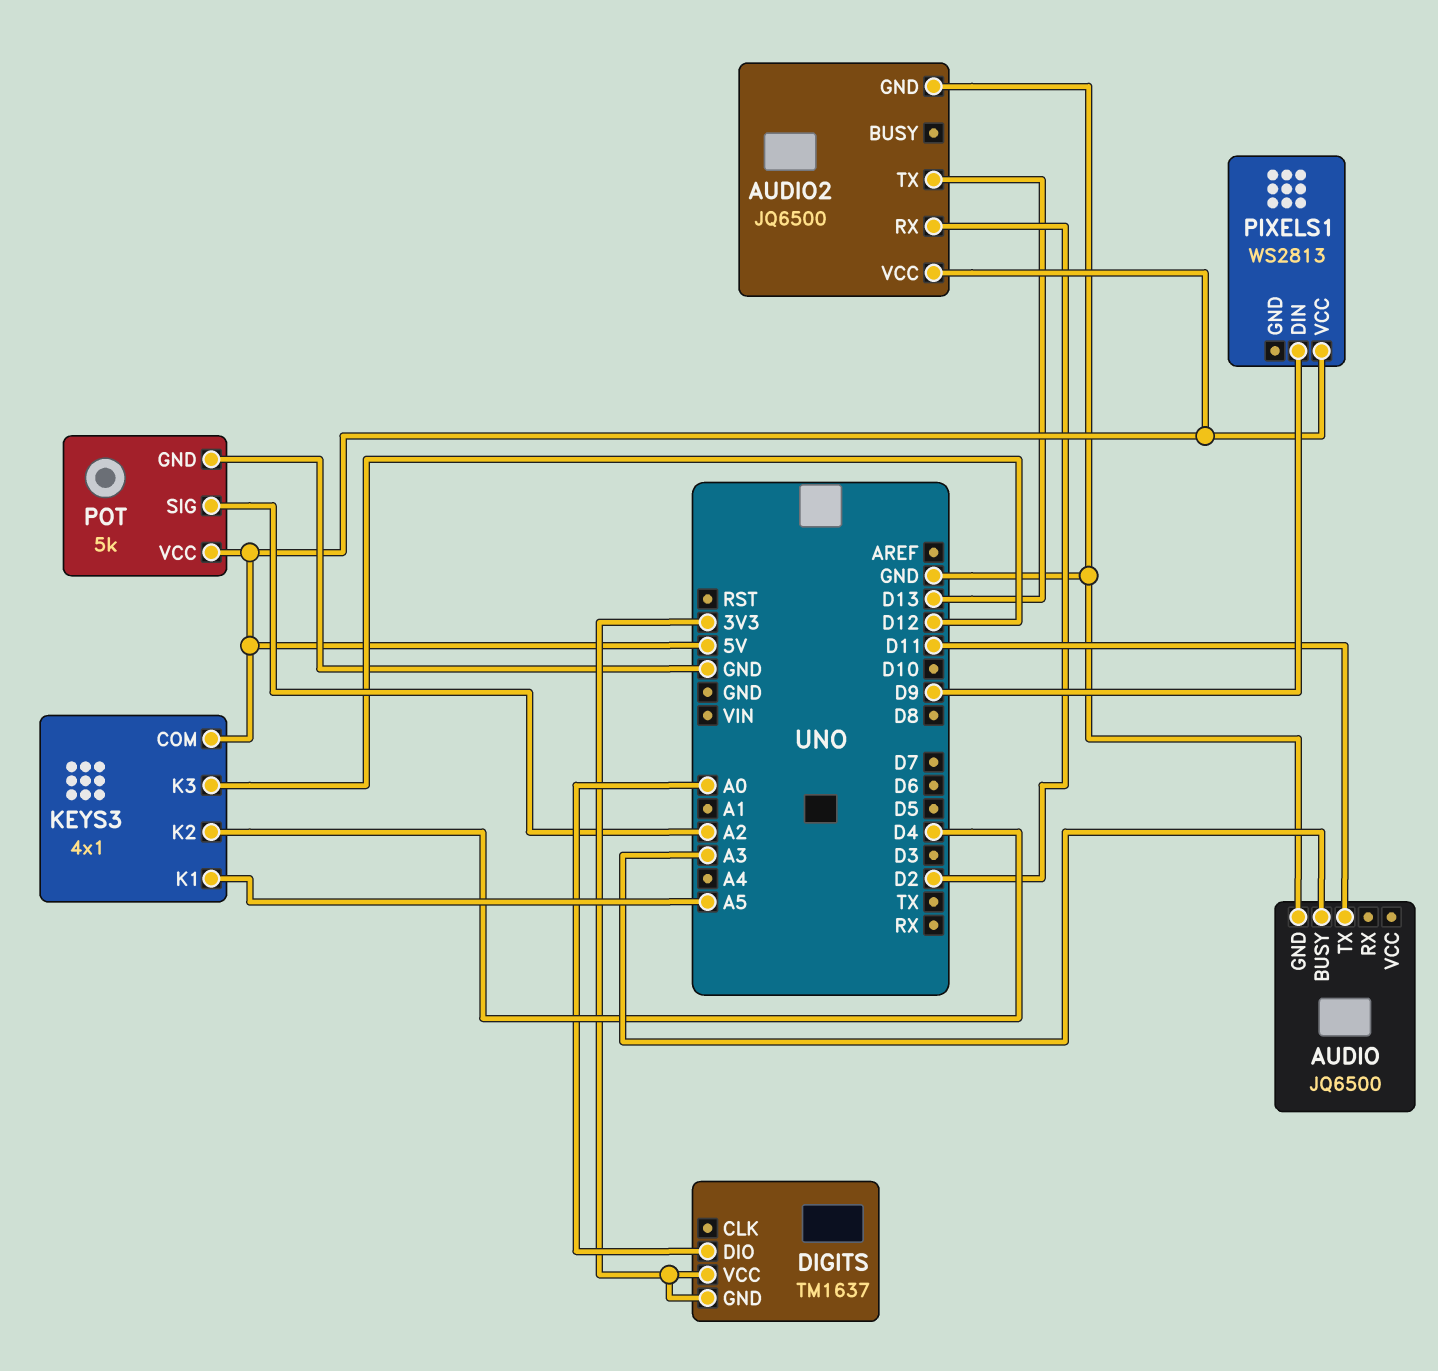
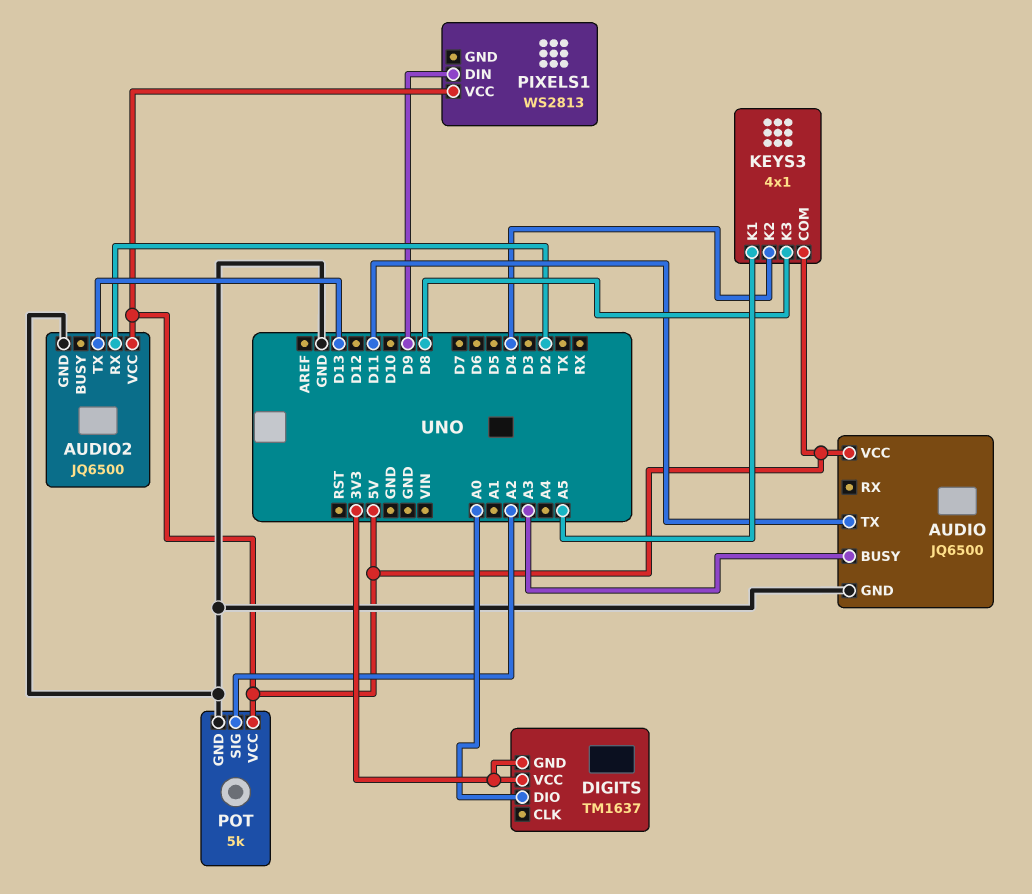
AUDIO pin VCC: none -> 5V
KEYS3 pin K3: D12 -> D8

